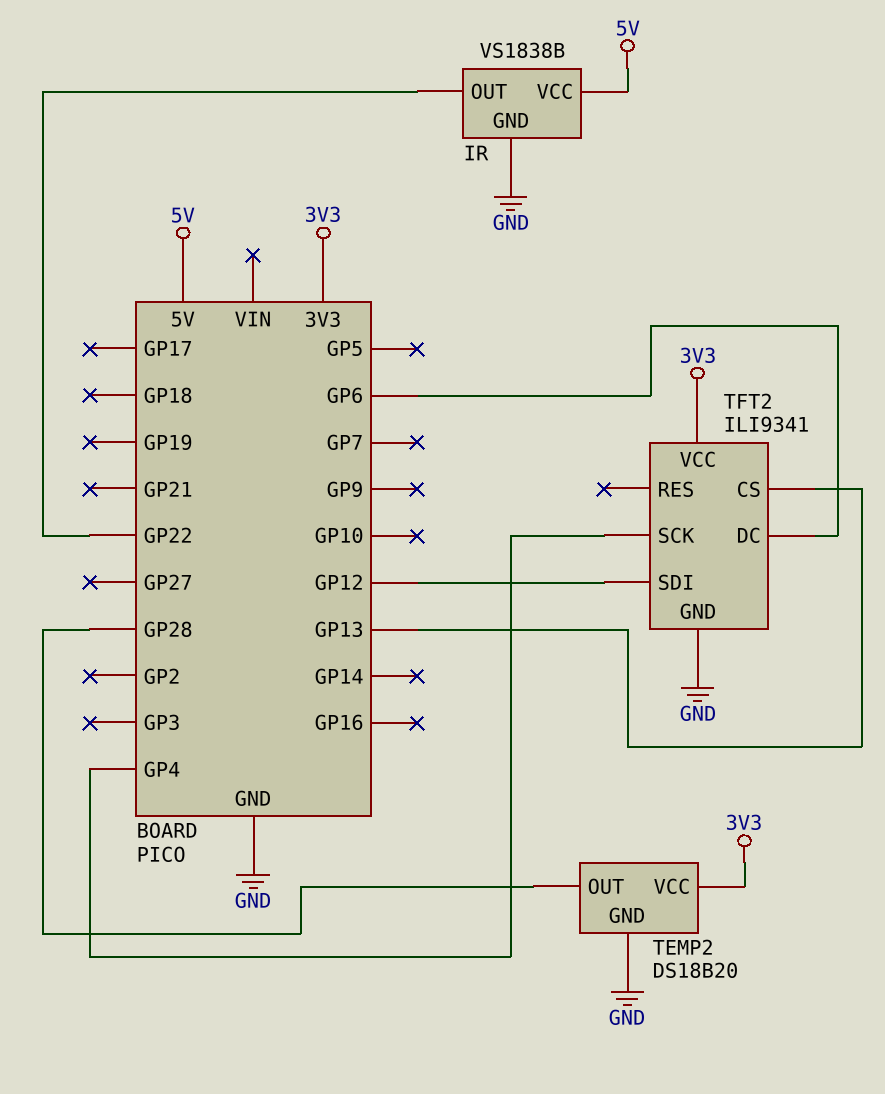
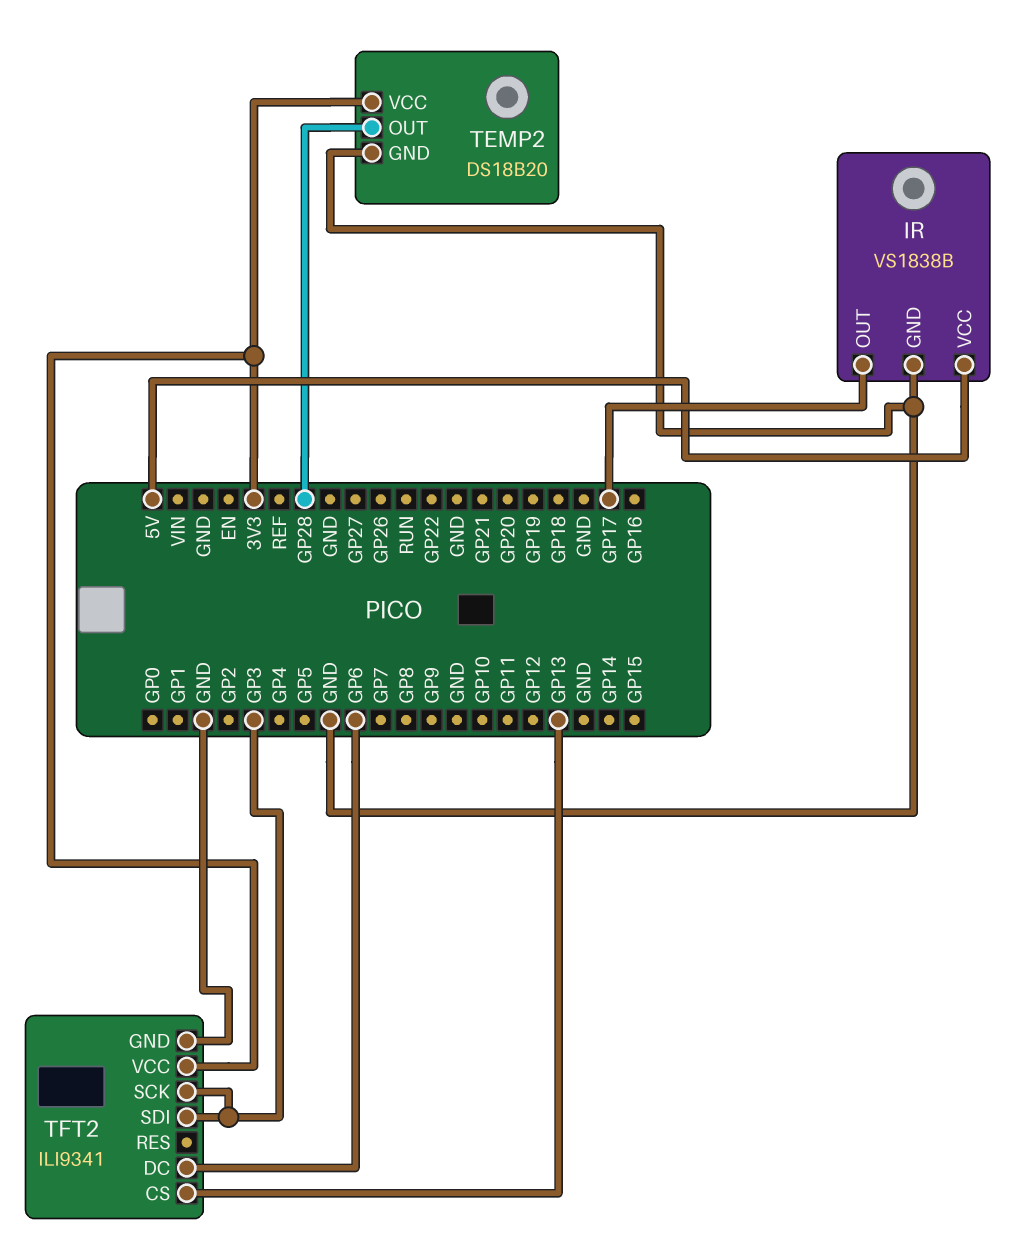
IR pin OUT: GP22 -> GP17
TFT2 pin SCK: GP4 -> GP3
TFT2 pin SDI: GP12 -> GP3

